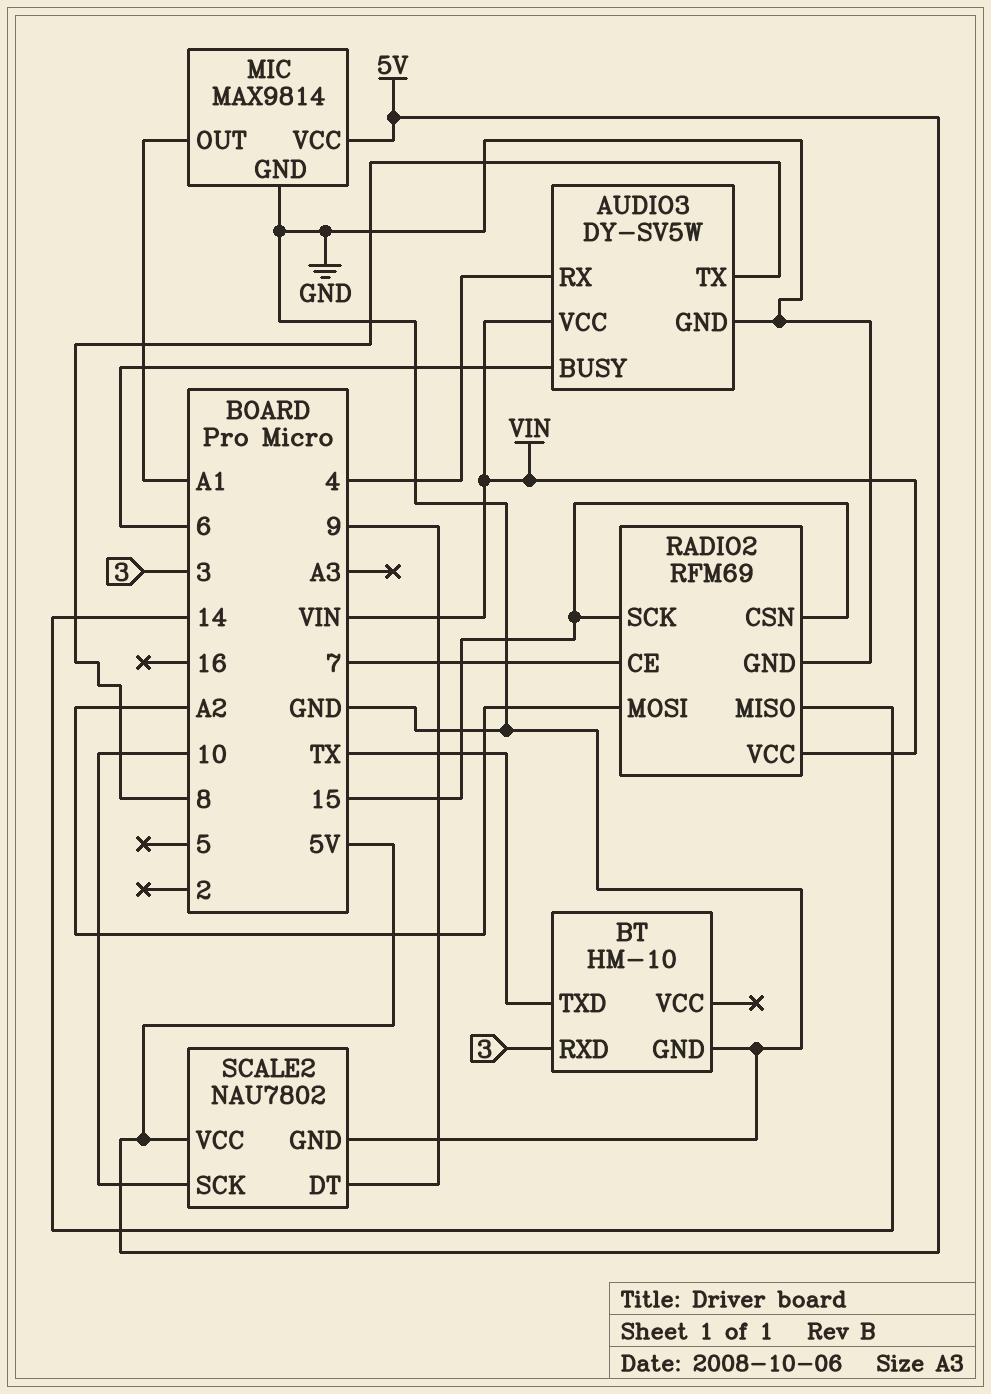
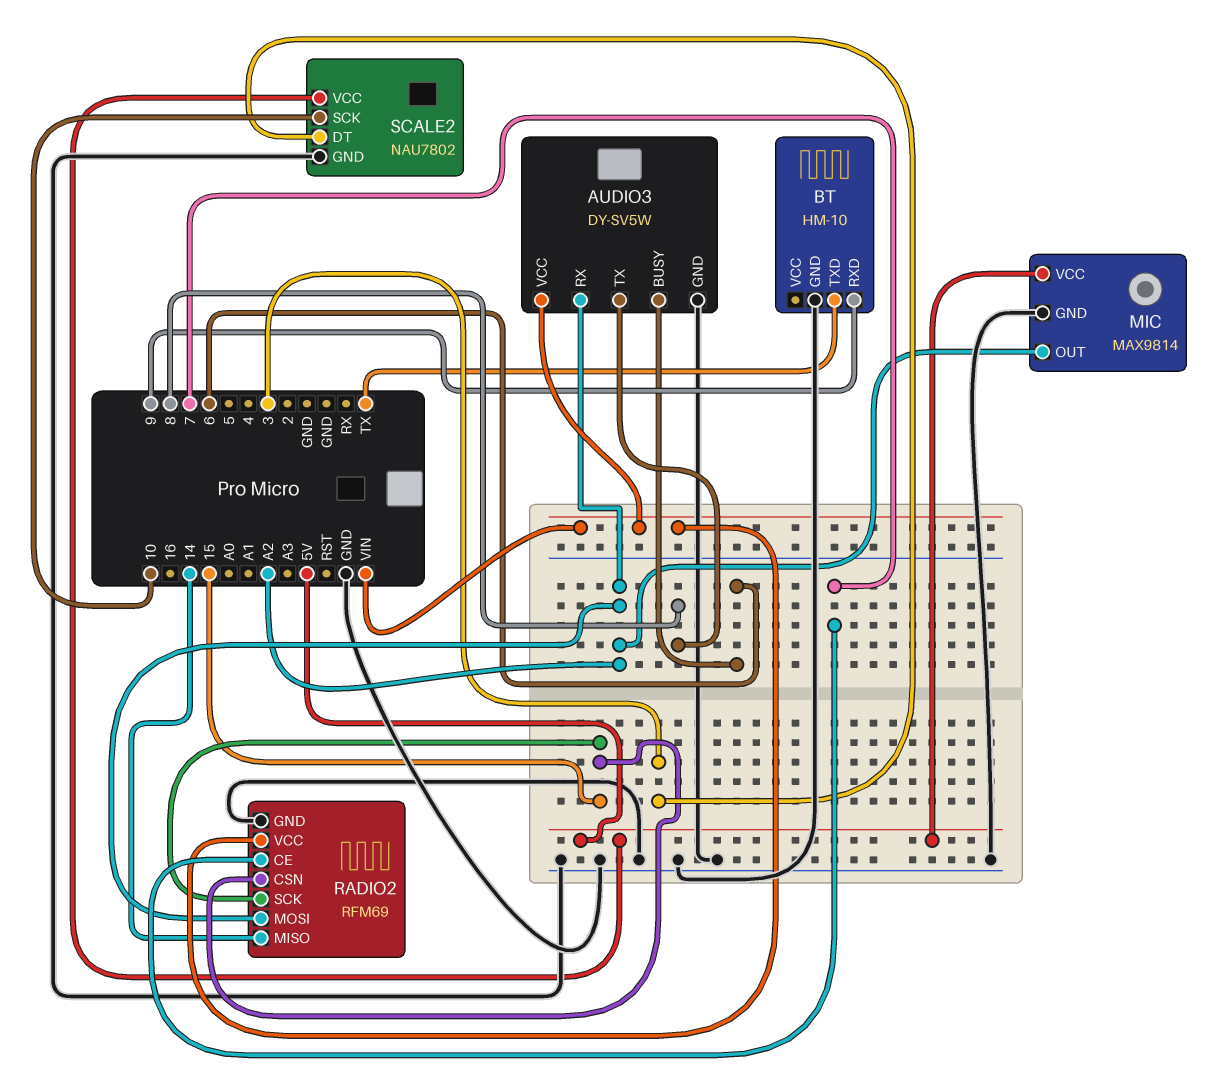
AUDIO3 pin RX: 4 -> A2
BT pin RXD: 3 -> 9
MIC pin OUT: A1 -> A2
SCALE2 pin DT: 9 -> 3

